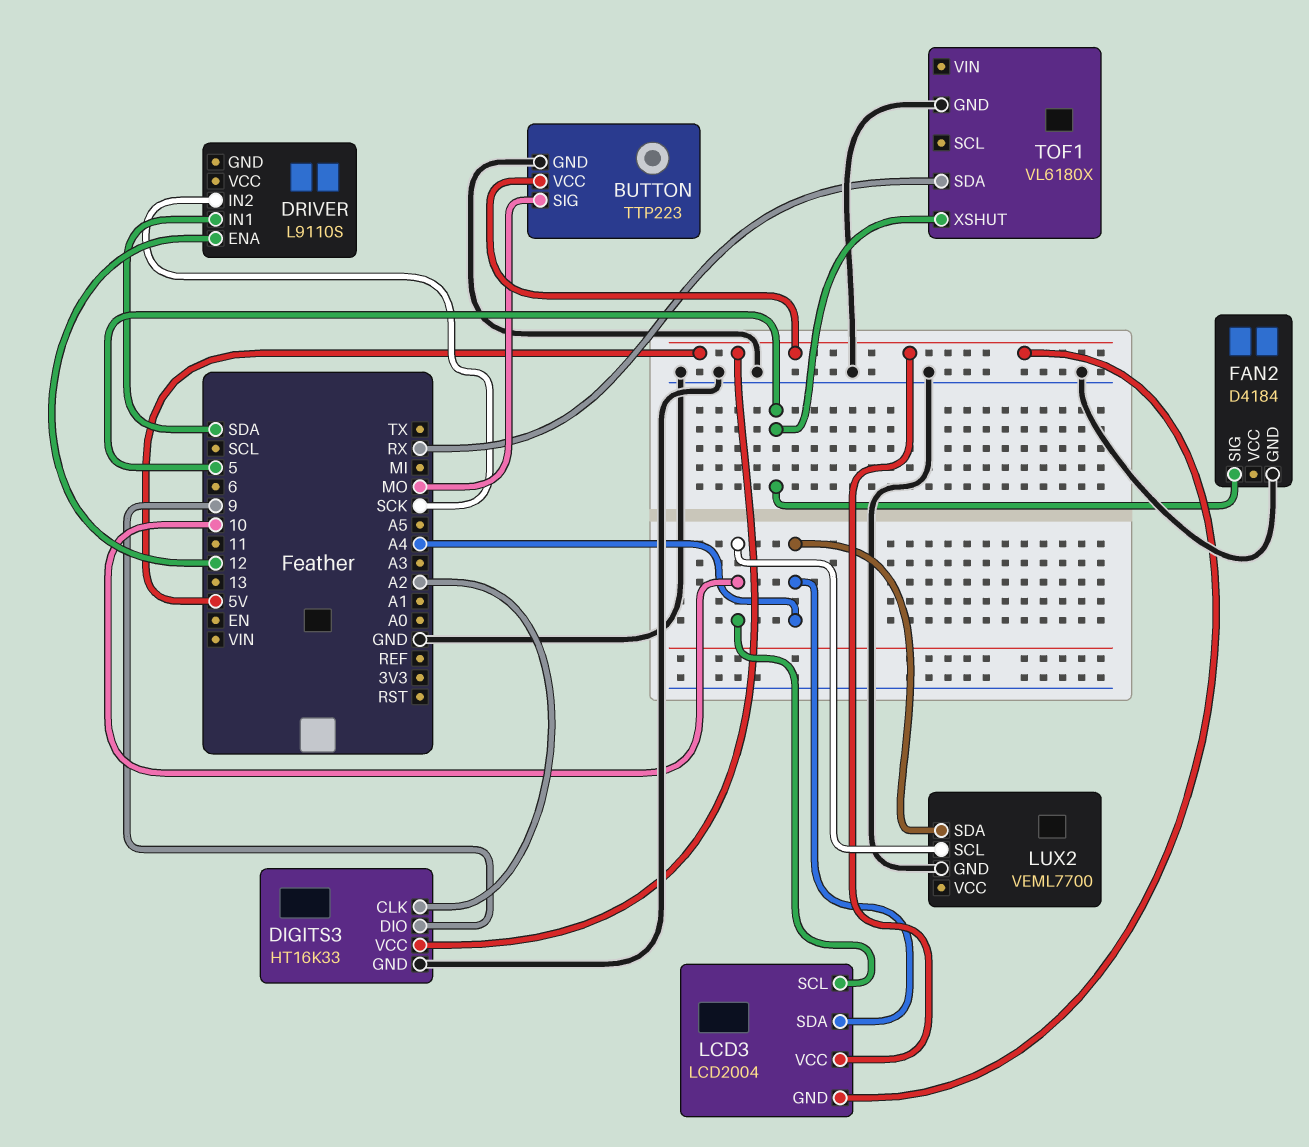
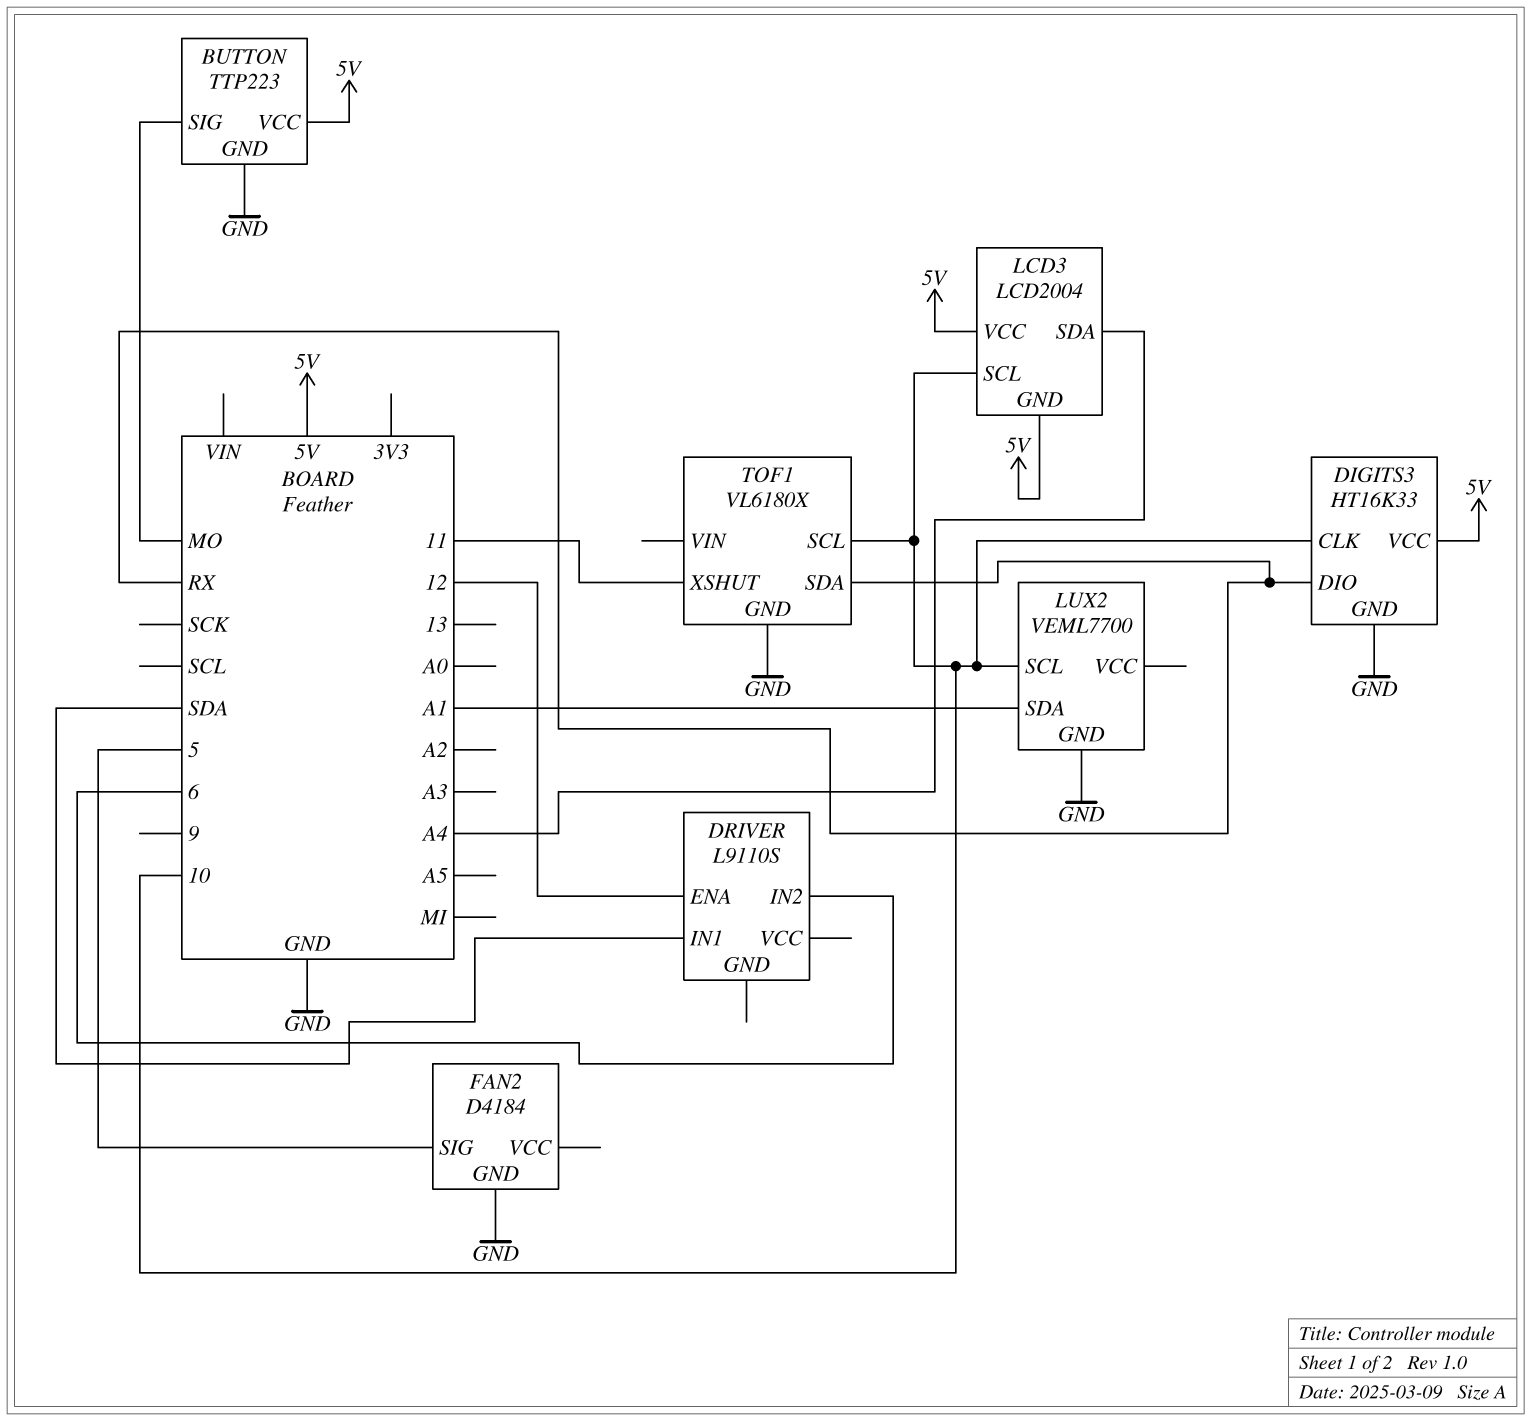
DIGITS3 pin CLK: A2 -> 10
DIGITS3 pin DIO: 9 -> RX
DRIVER pin IN2: SCK -> 6
LUX2 pin SDA: A4 -> A1
TOF1 pin SCL: none -> 10
TOF1 pin XSHUT: 5 -> 11

